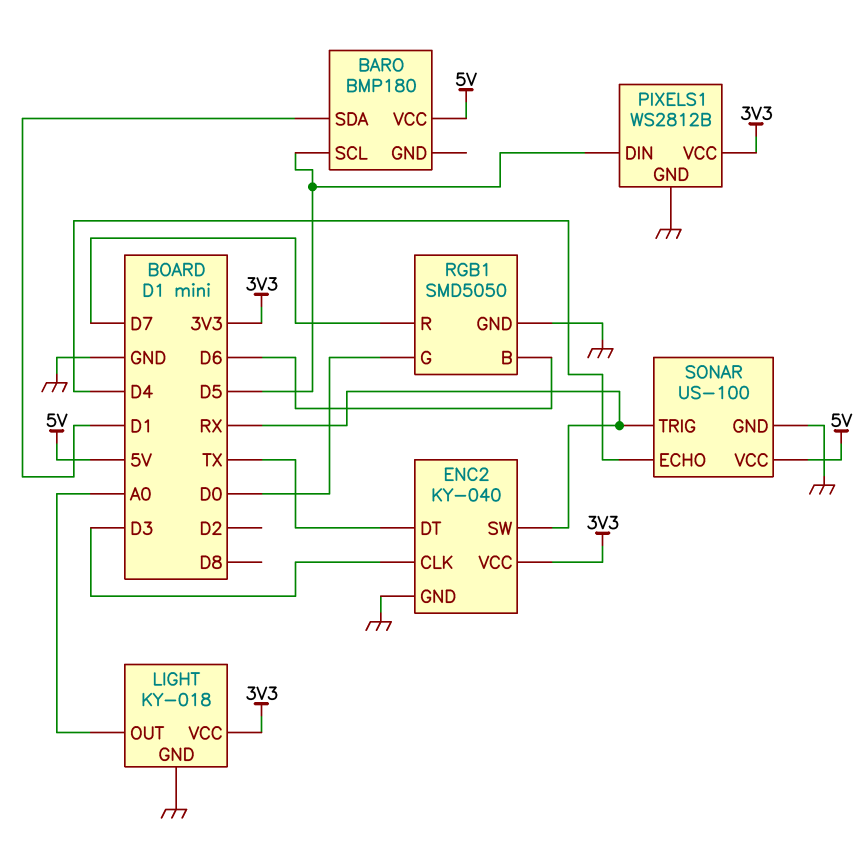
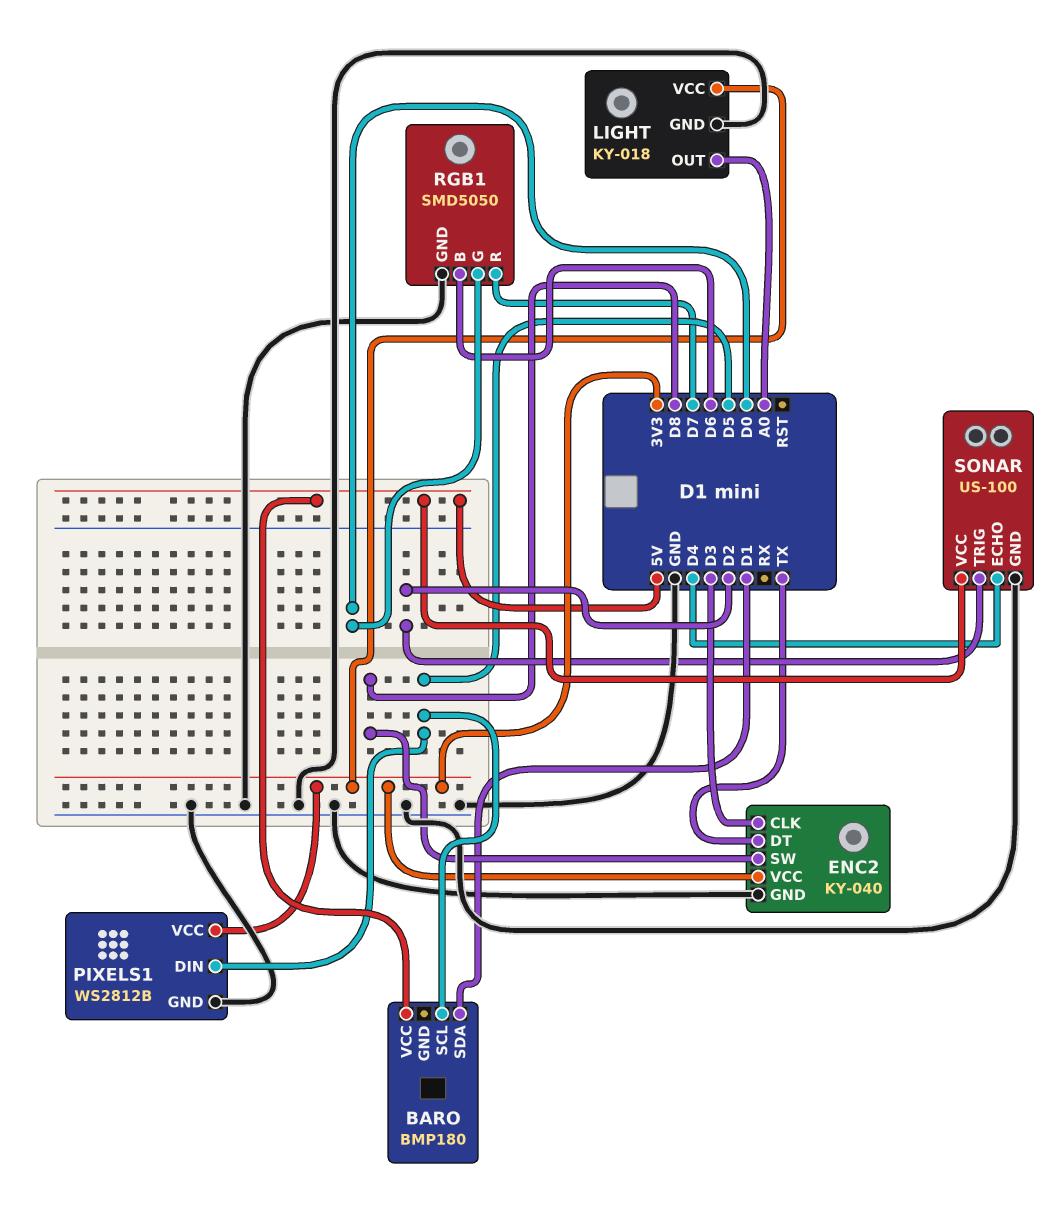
ENC2 pin SW: RX -> D8
SONAR pin TRIG: RX -> D2

